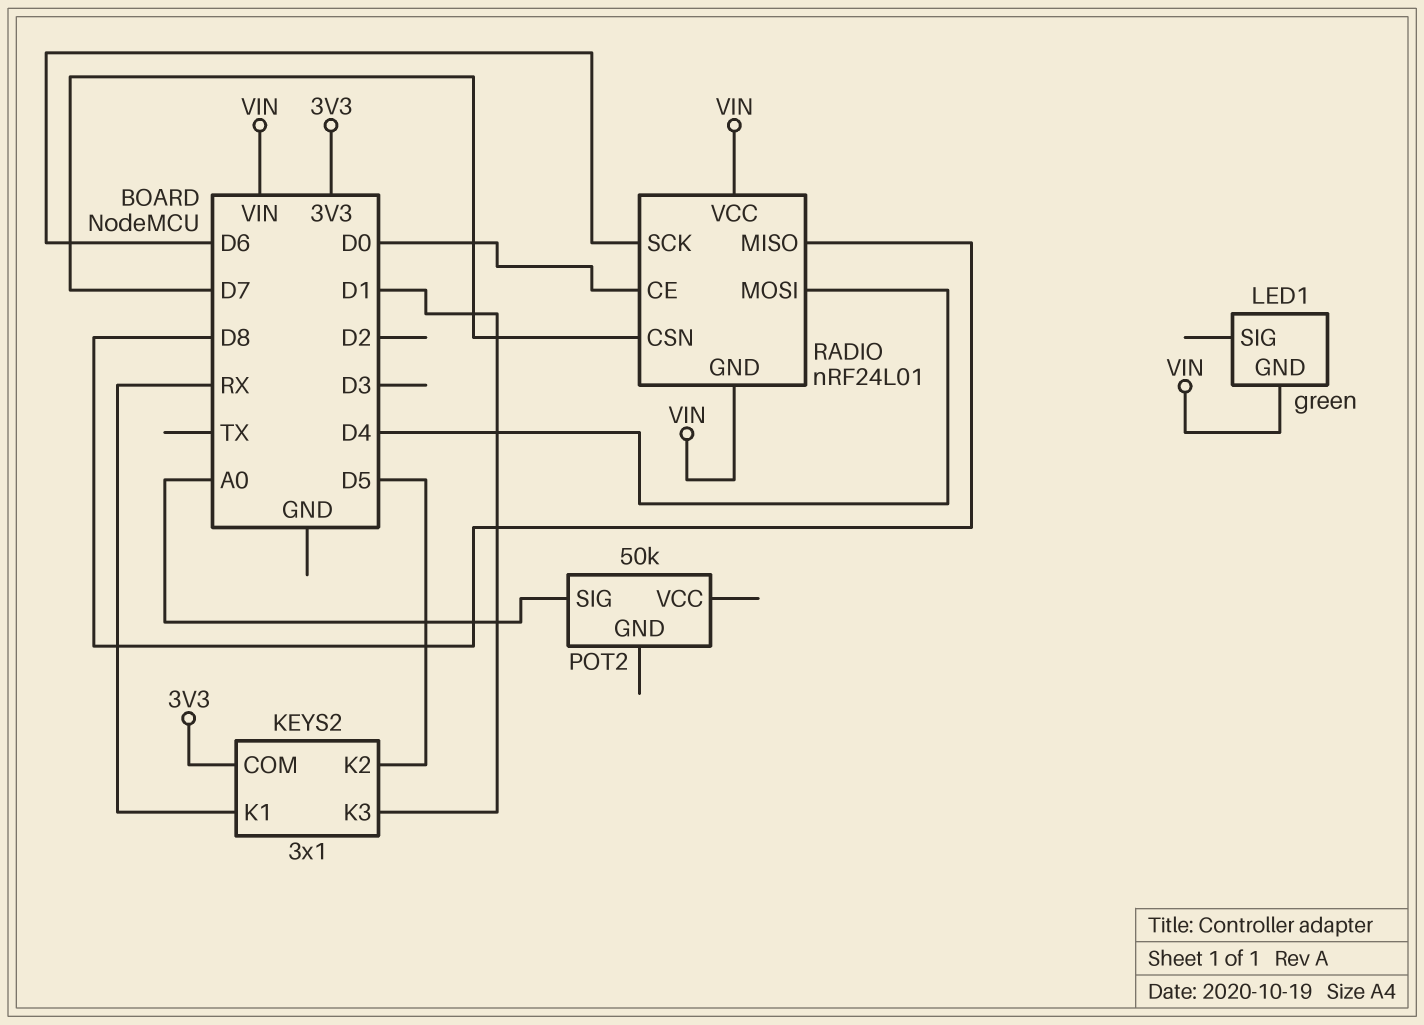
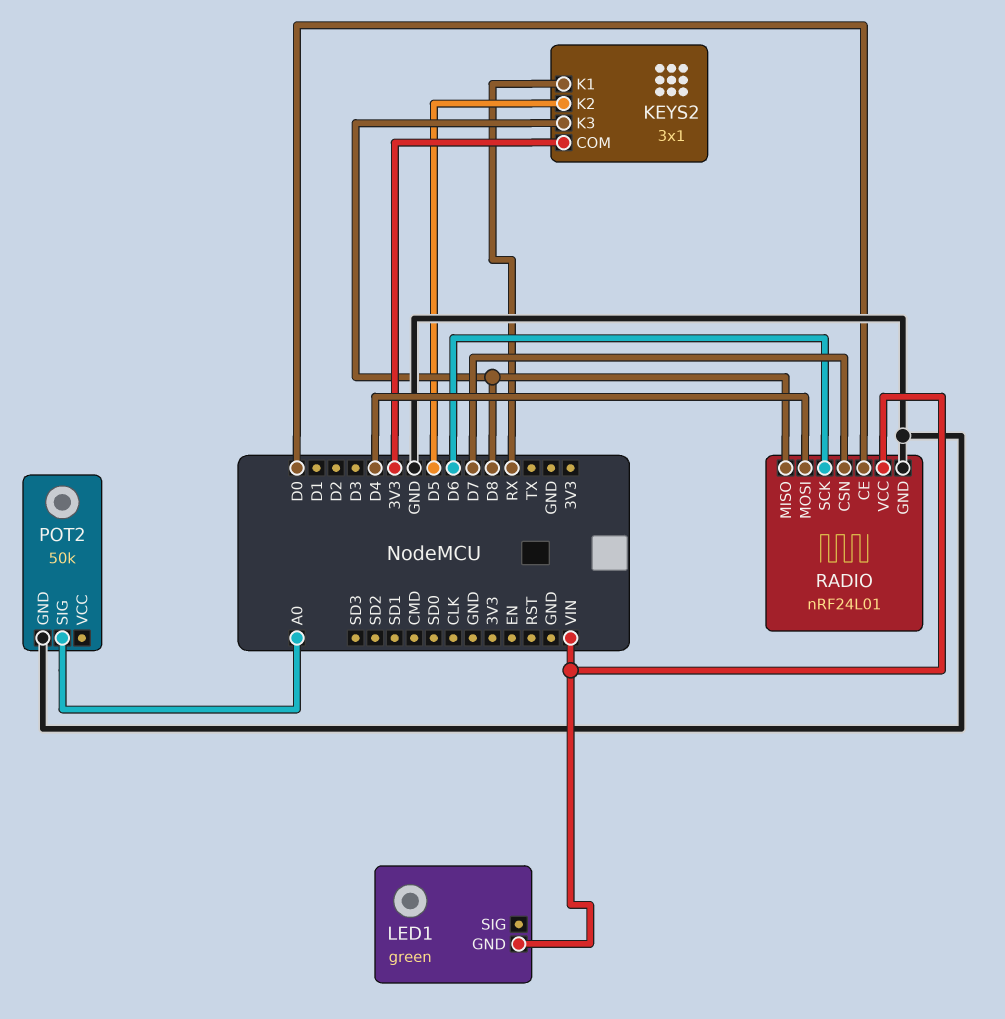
KEYS2 pin K3: D1 -> D8
POT2 pin GND: none -> GND
RADIO pin GND: VIN -> GND

